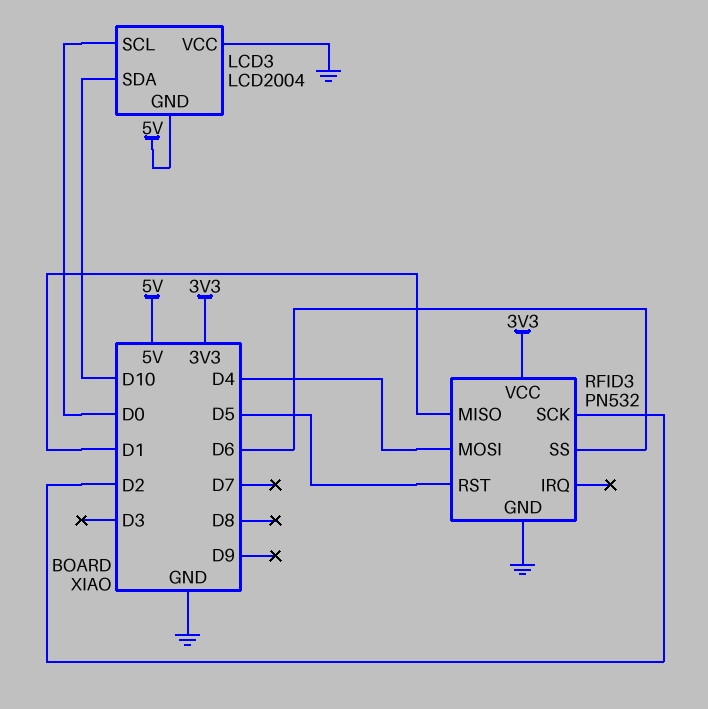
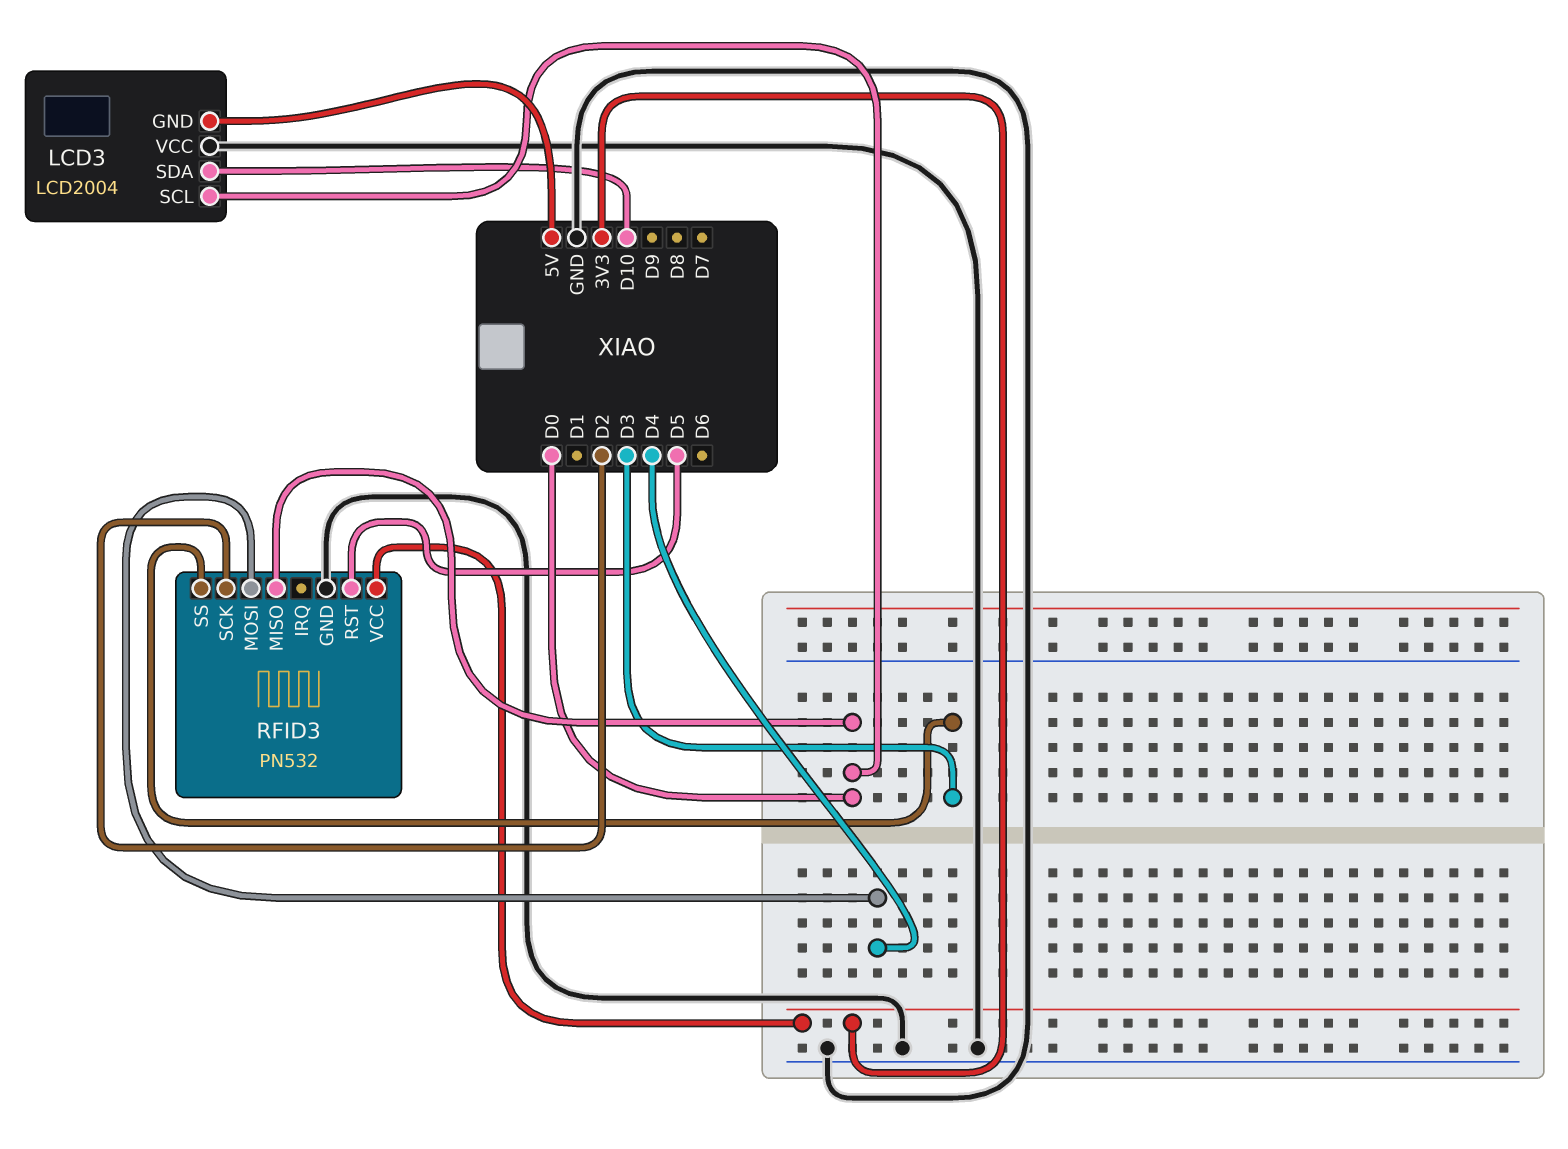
RFID3 pin MISO: D1 -> D0
RFID3 pin SS: D6 -> D3

